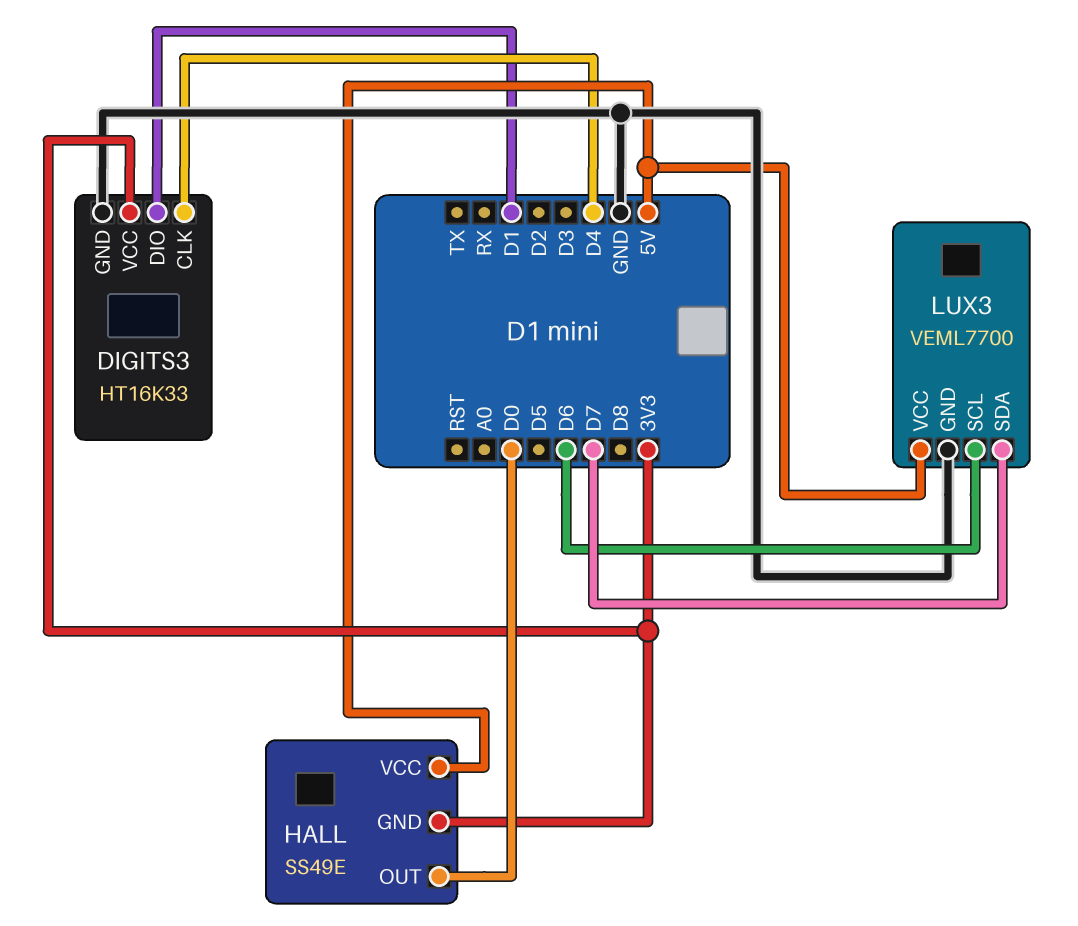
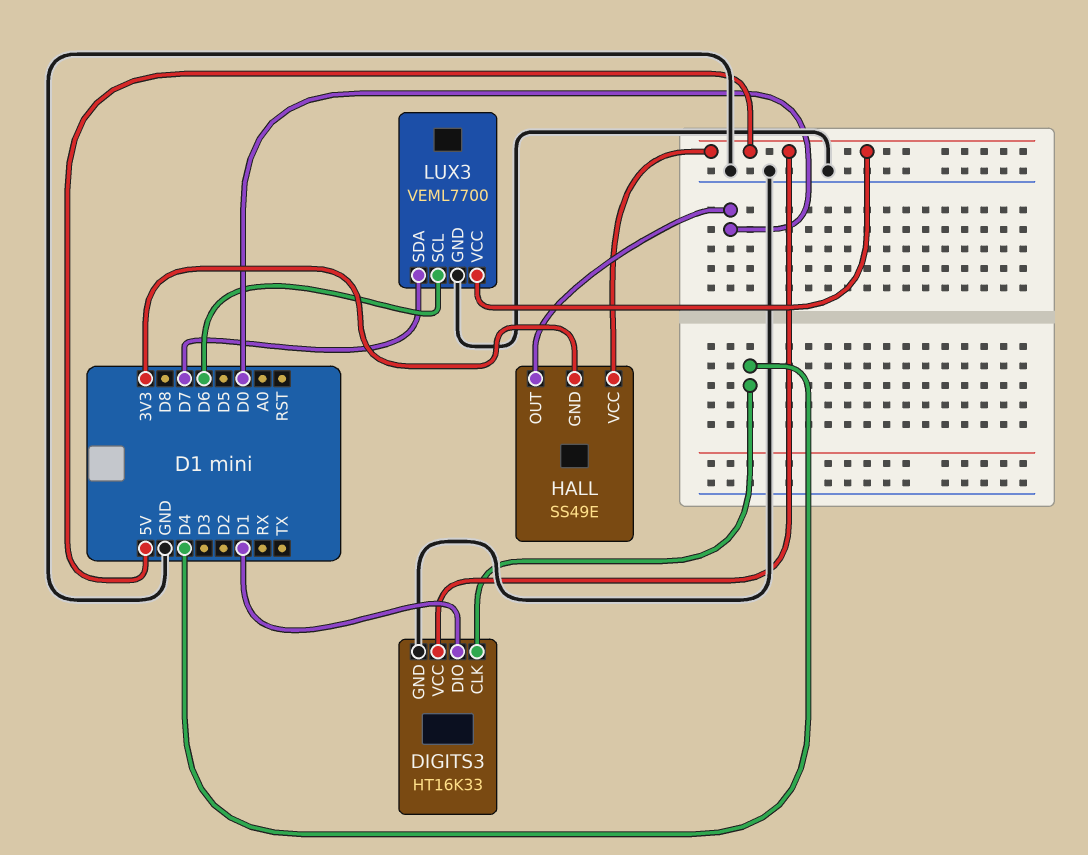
DIGITS3 pin VCC: 3V3 -> 5V

